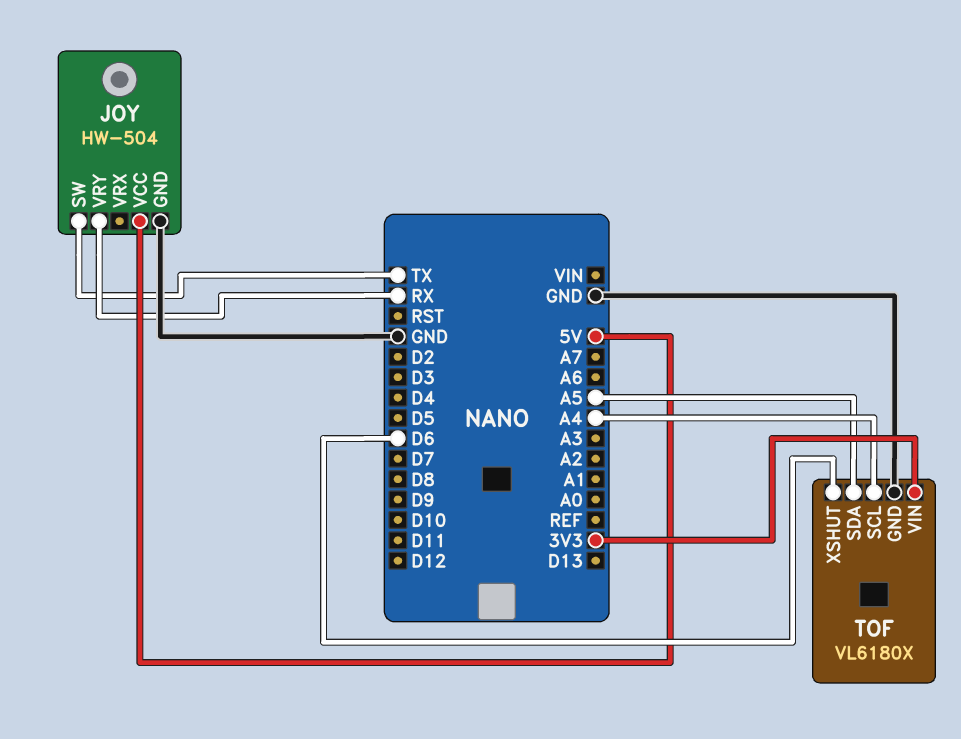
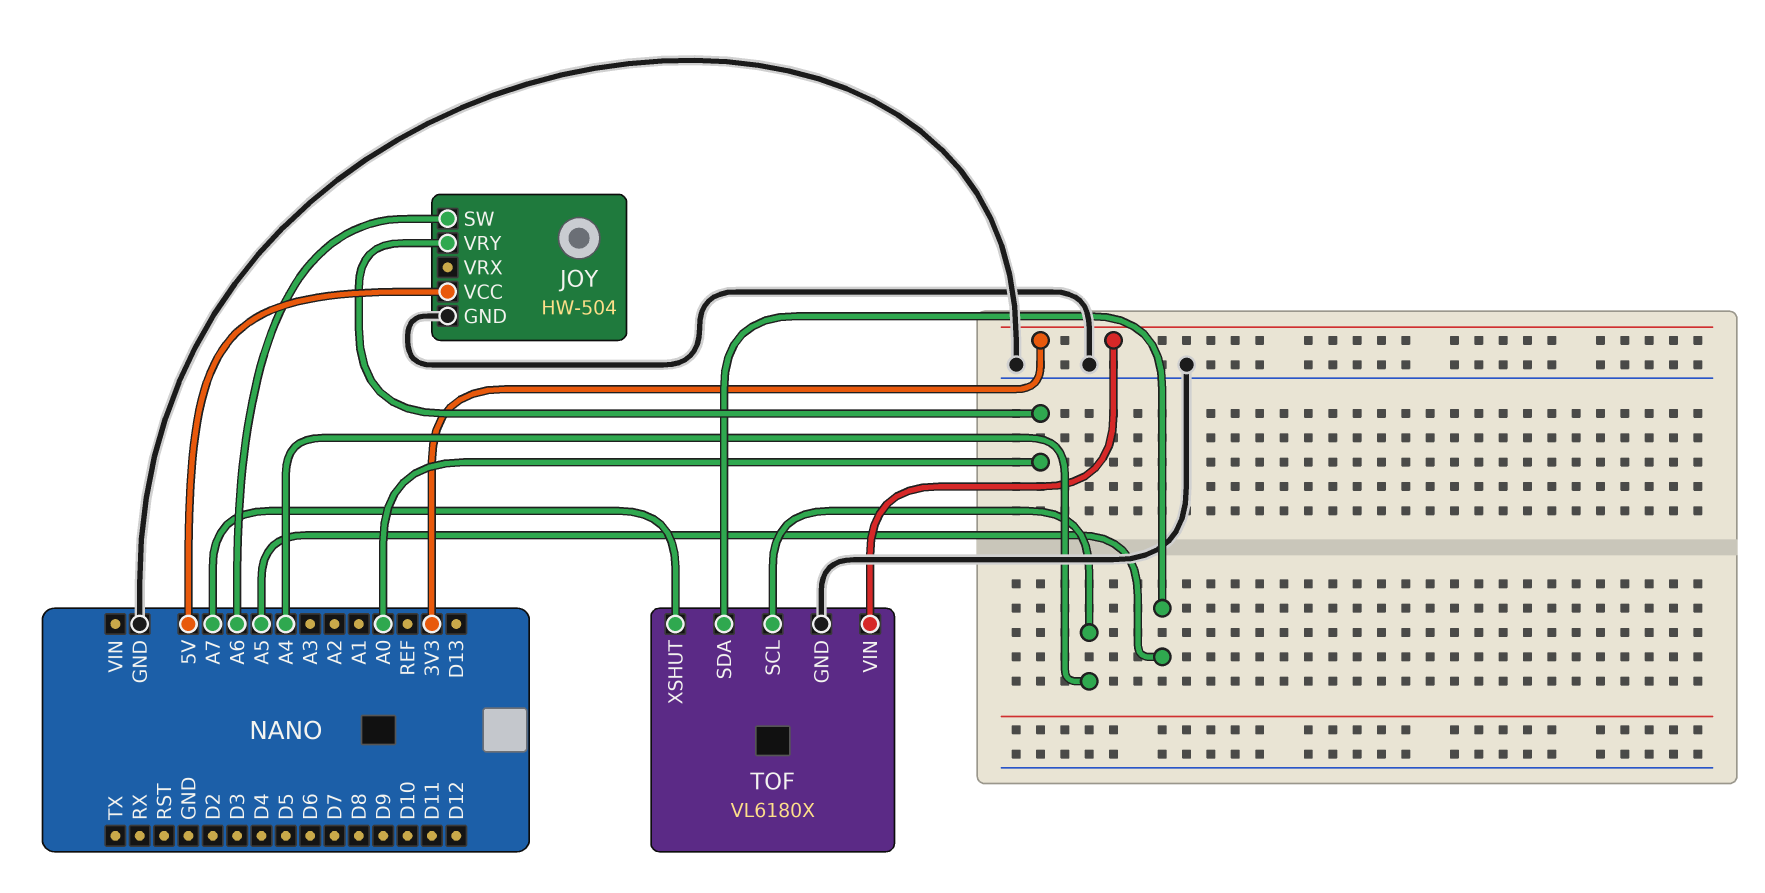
JOY pin SW: TX -> A6
JOY pin VRY: RX -> A0
TOF pin XSHUT: D6 -> A7

